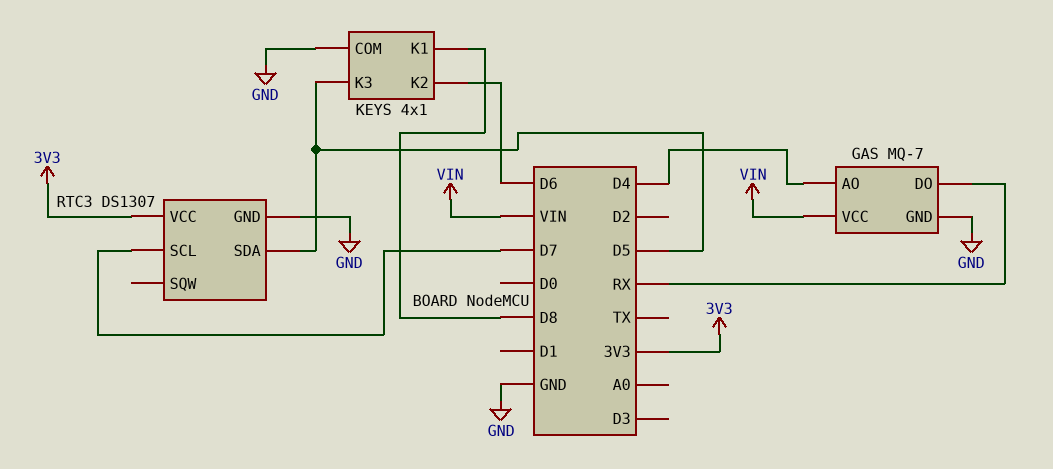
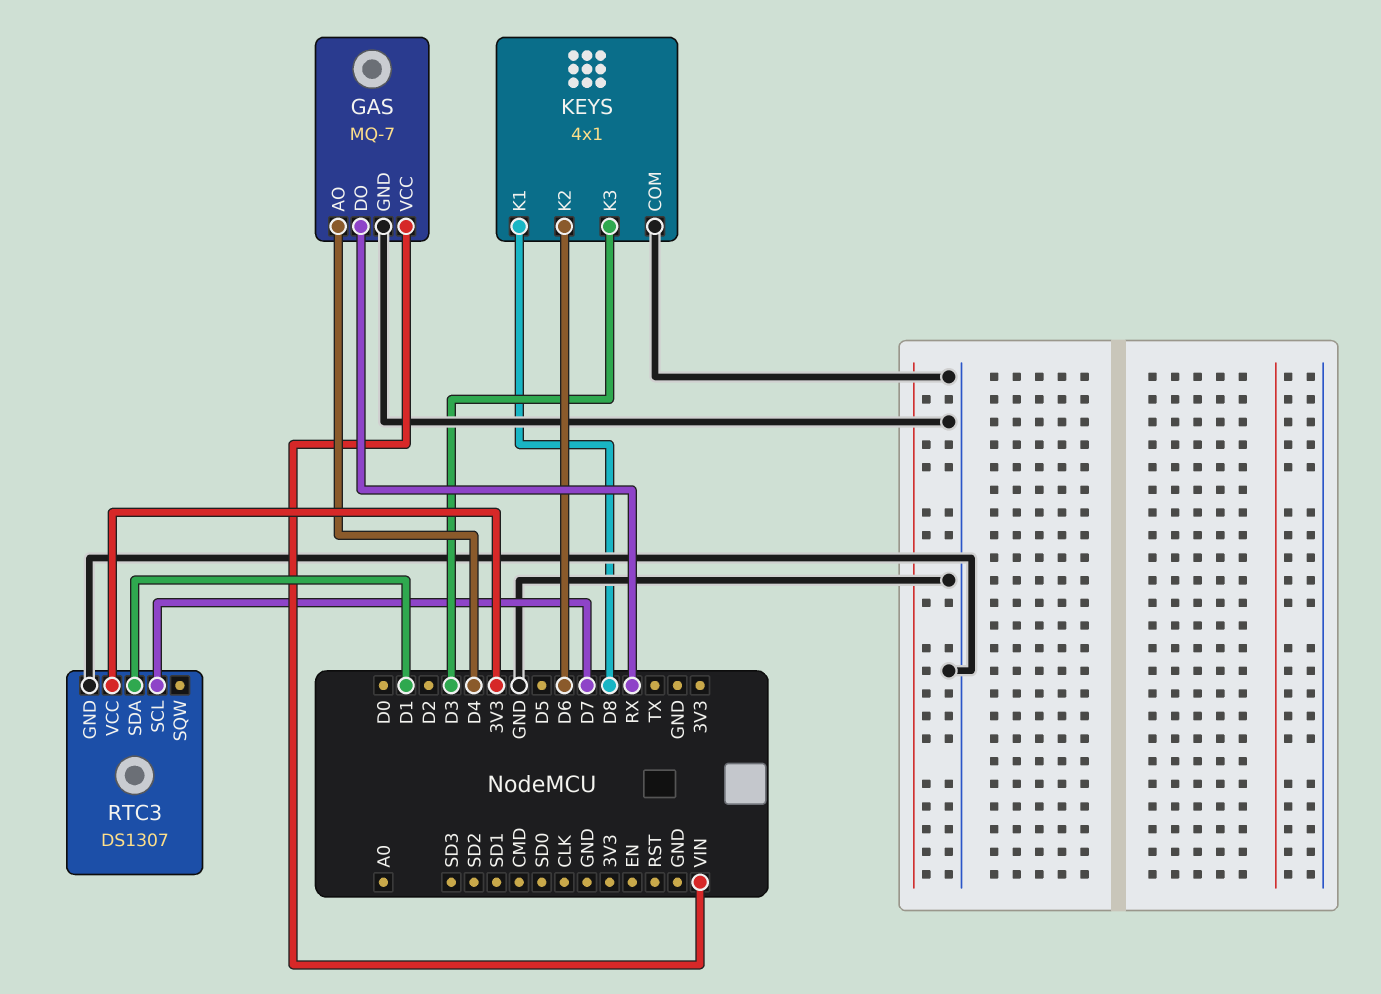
KEYS pin K3: D5 -> D3
RTC3 pin SDA: D5 -> D1

